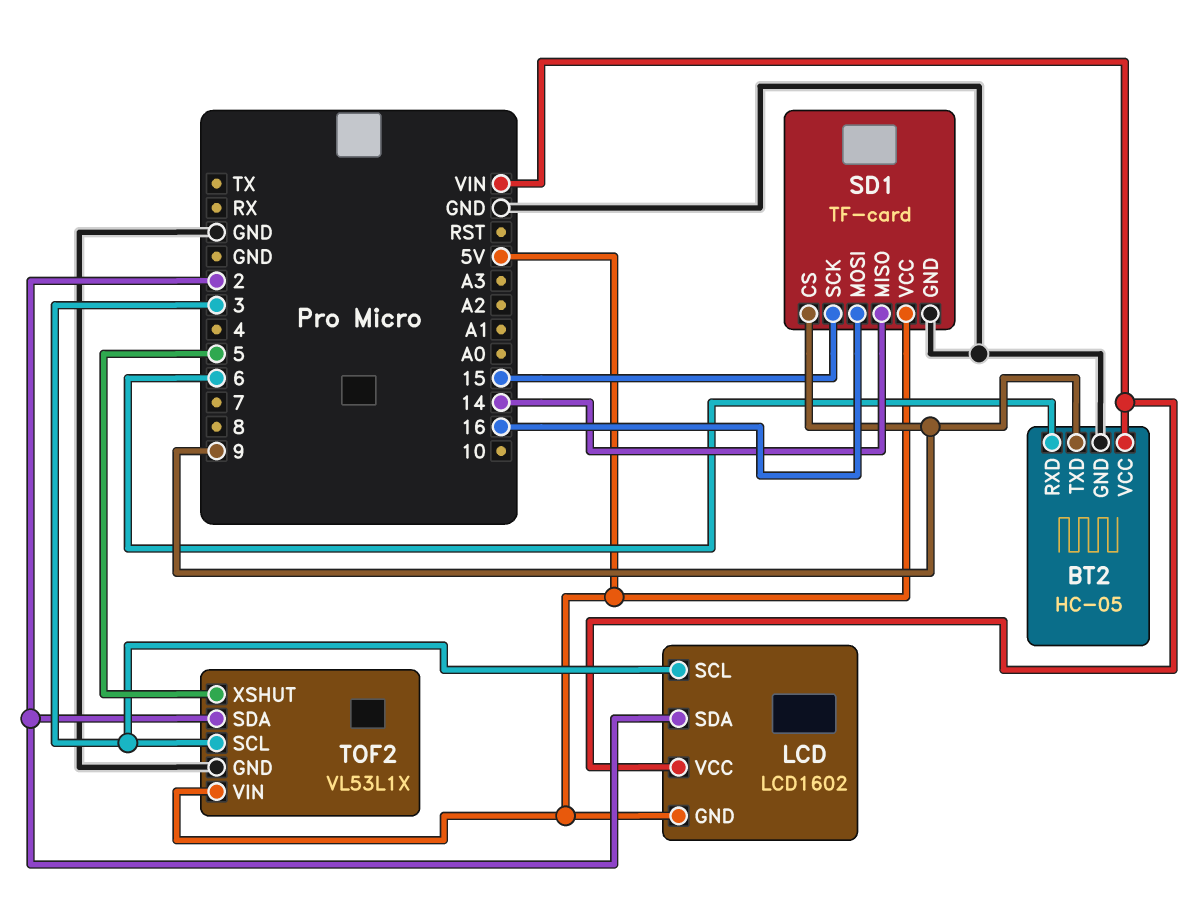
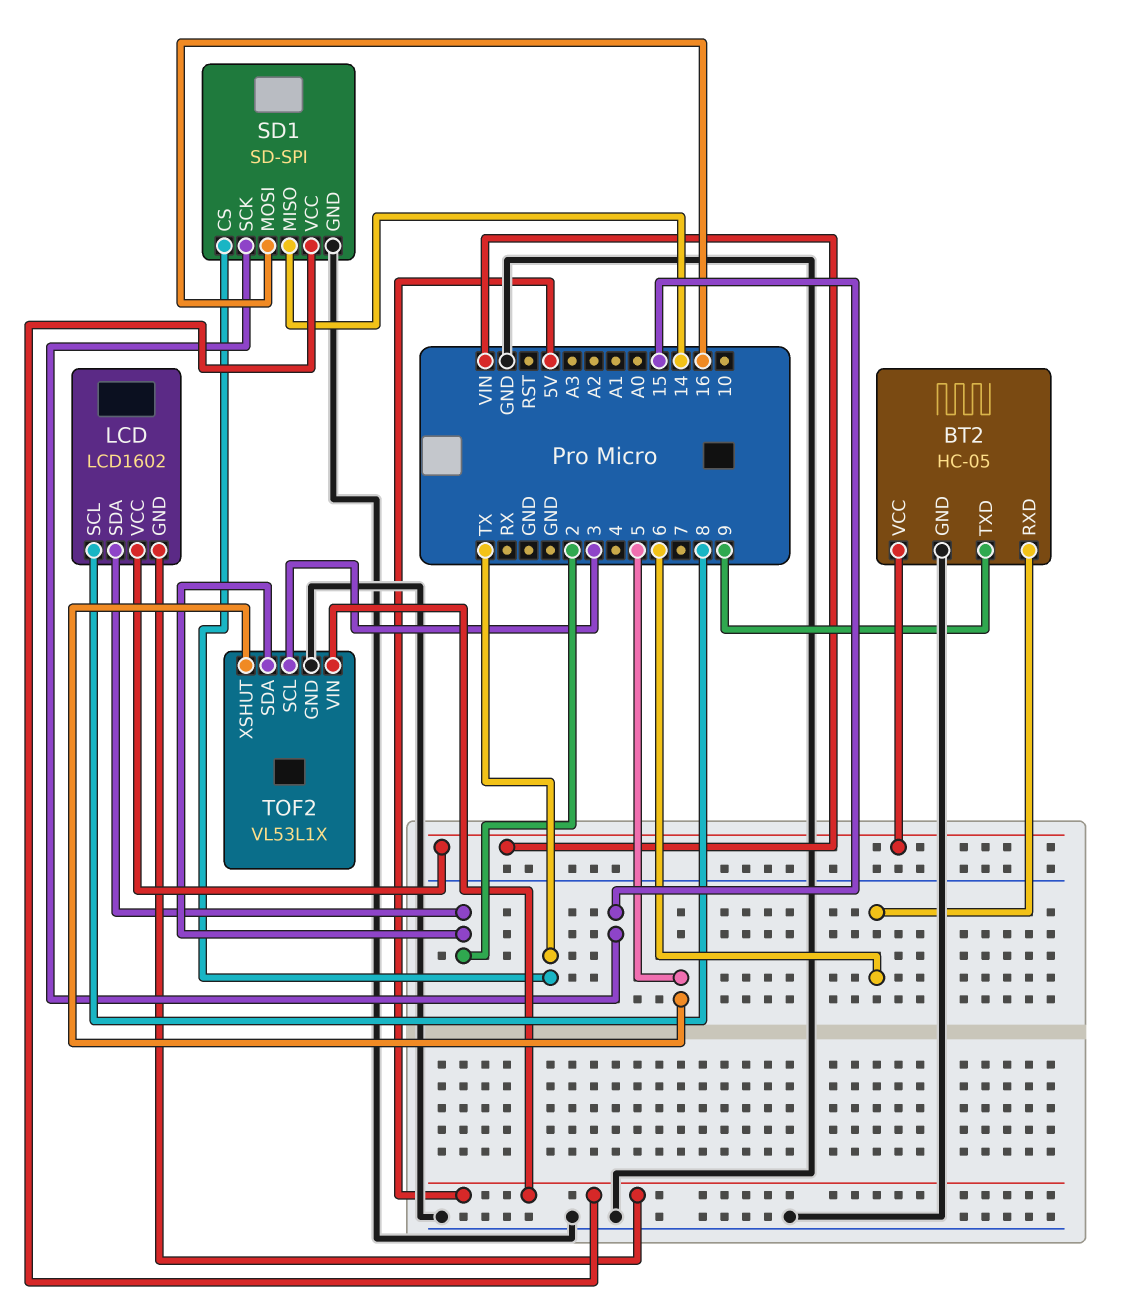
LCD pin SCL: 3 -> 8
SD1: TF-card -> SD-SPI
SD1 pin CS: 9 -> TX

